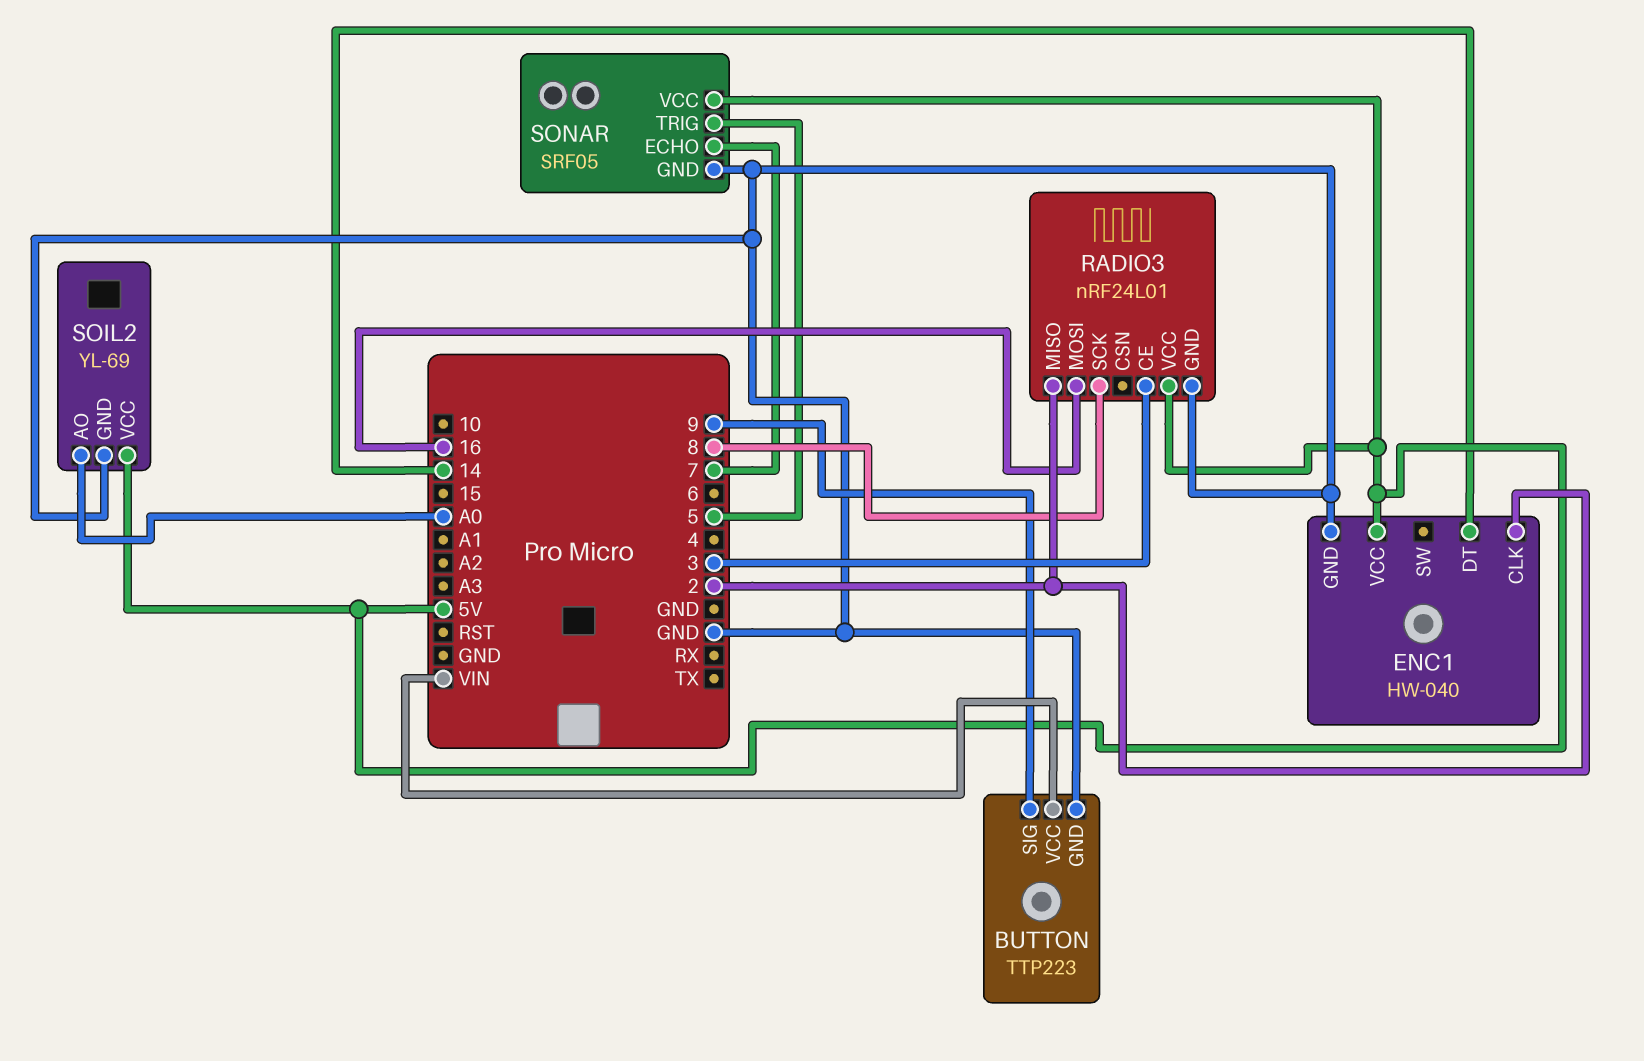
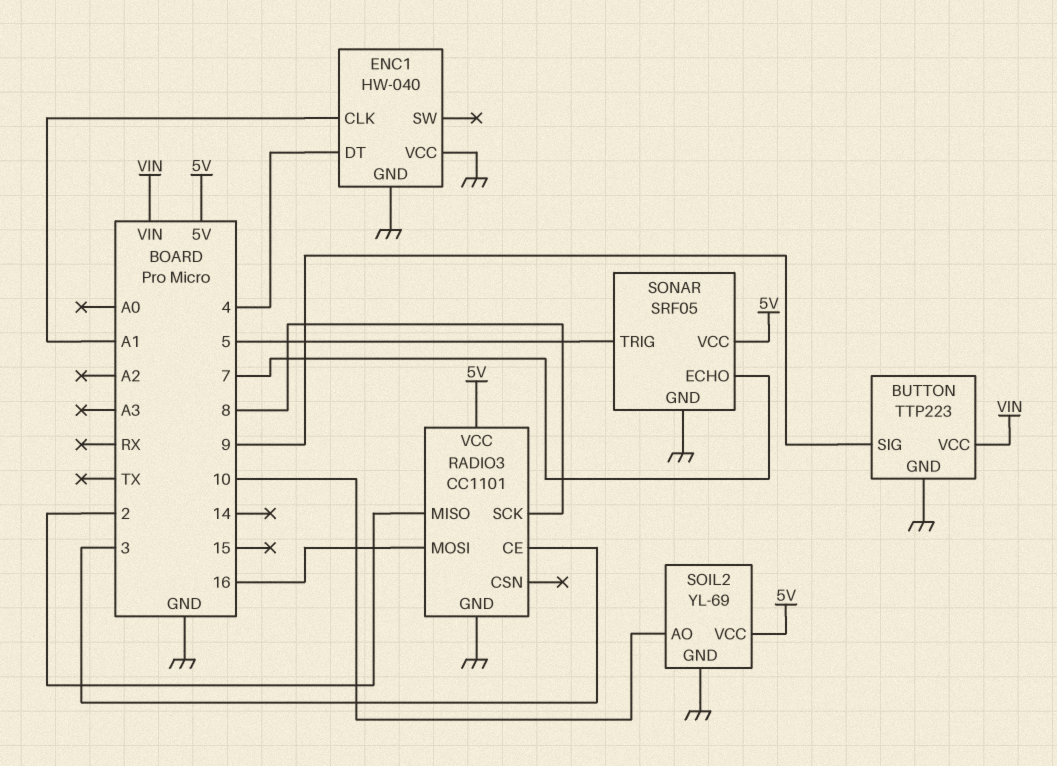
ENC1 pin CLK: 2 -> A1
ENC1 pin DT: 14 -> 4
ENC1 pin VCC: 5V -> GND
RADIO3: nRF24L01 -> CC1101
SOIL2 pin AO: A0 -> 10

